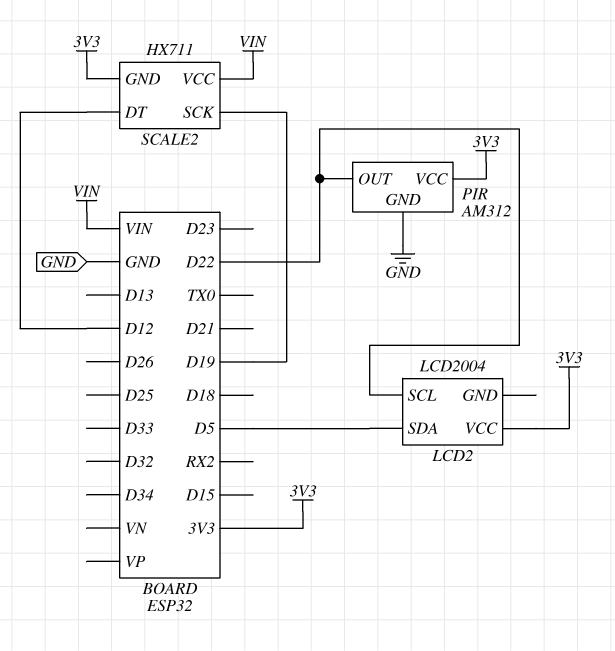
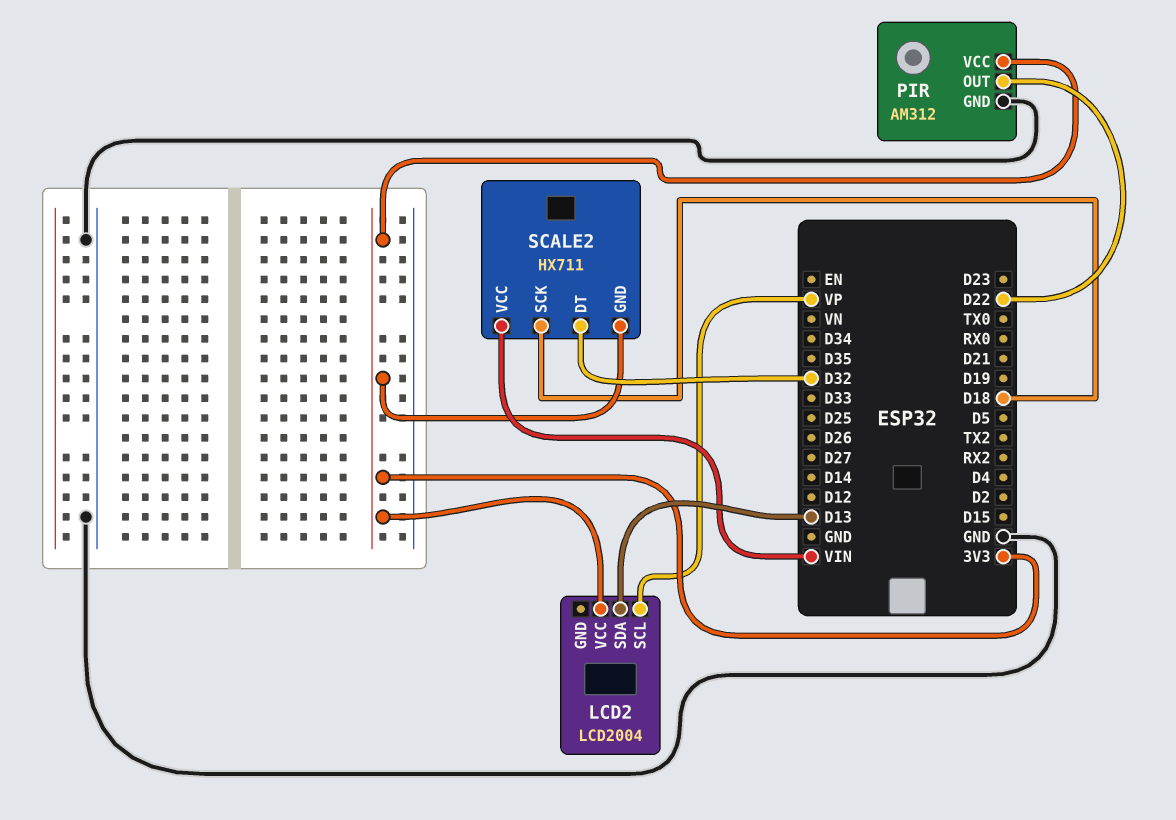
LCD2 pin SCL: D22 -> VP
LCD2 pin SDA: D5 -> D13
SCALE2 pin DT: D12 -> D32
SCALE2 pin SCK: D19 -> D18

